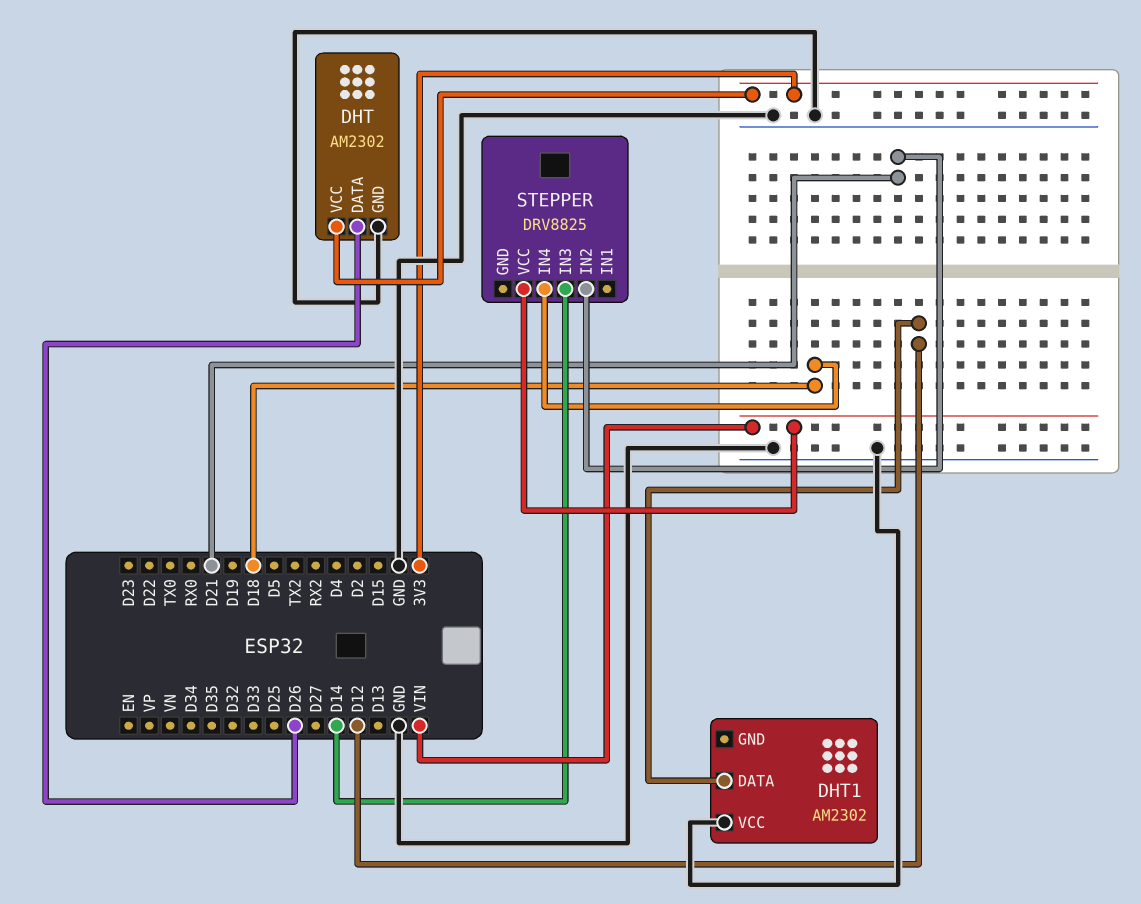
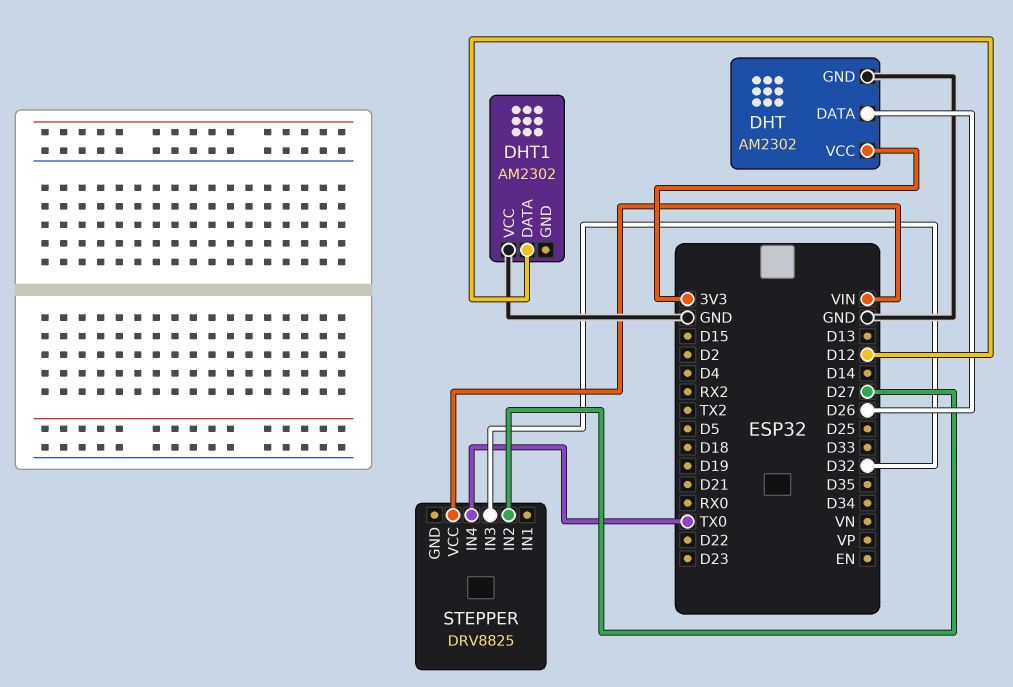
STEPPER pin IN2: D21 -> D27
STEPPER pin IN3: D14 -> D32
STEPPER pin IN4: D18 -> TX0

